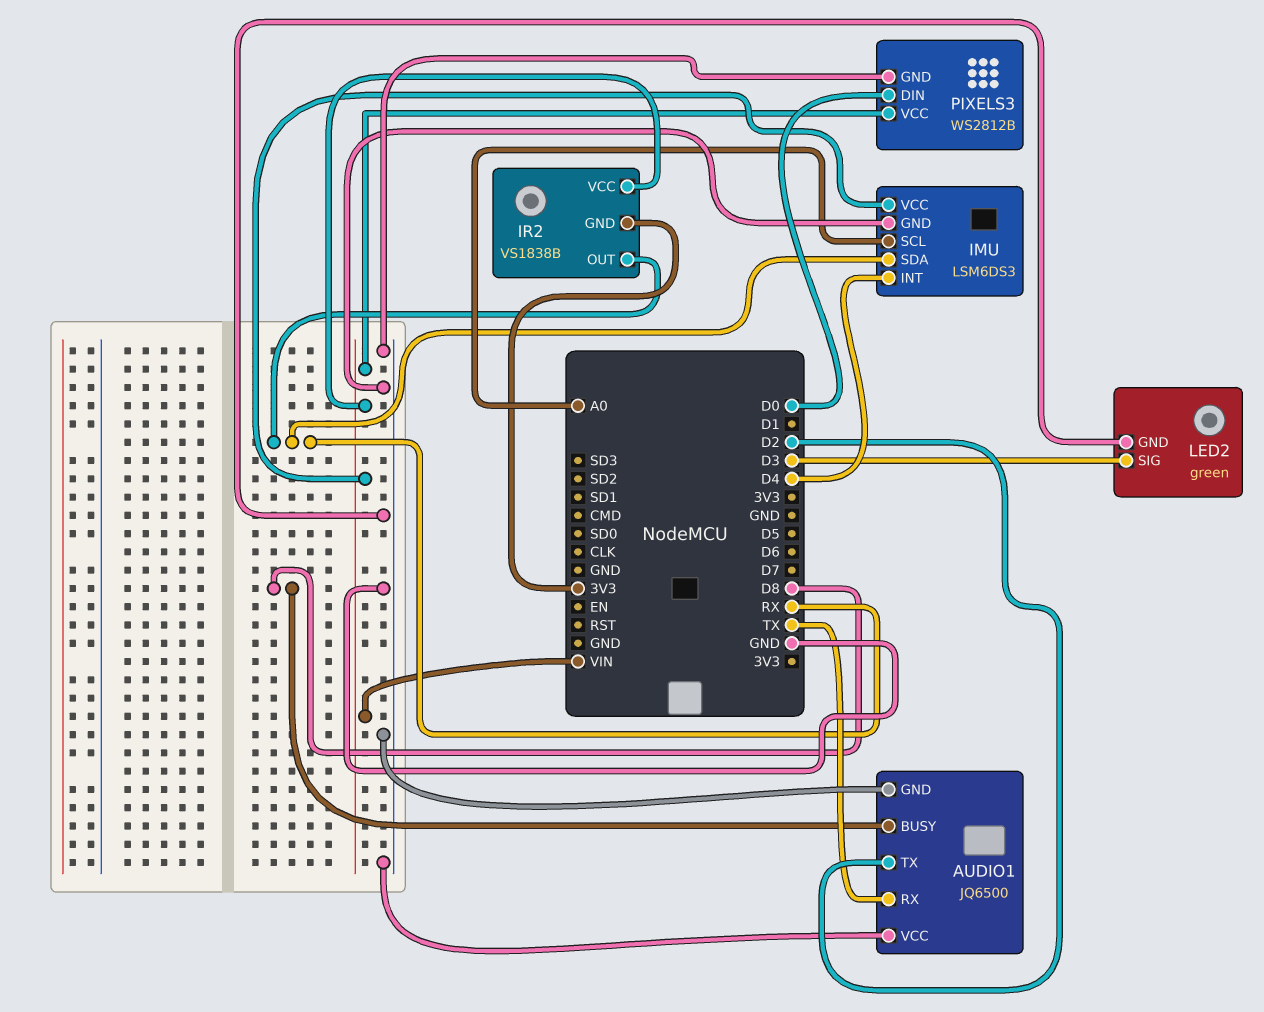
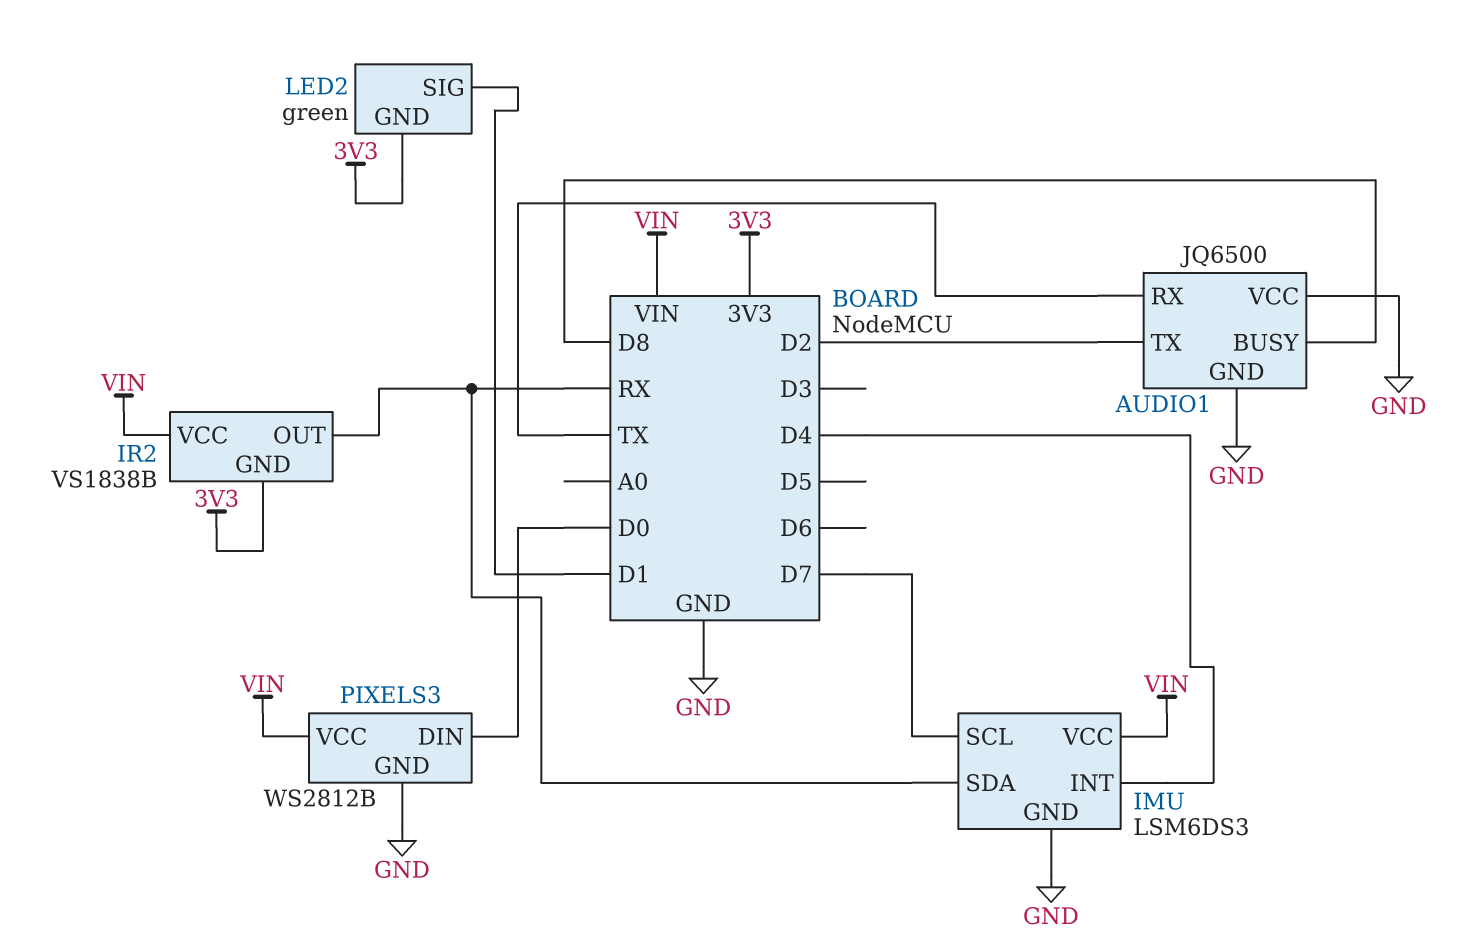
IMU pin SCL: A0 -> D7
LED2 pin GND: GND -> 3V3
LED2 pin SIG: D3 -> D1

